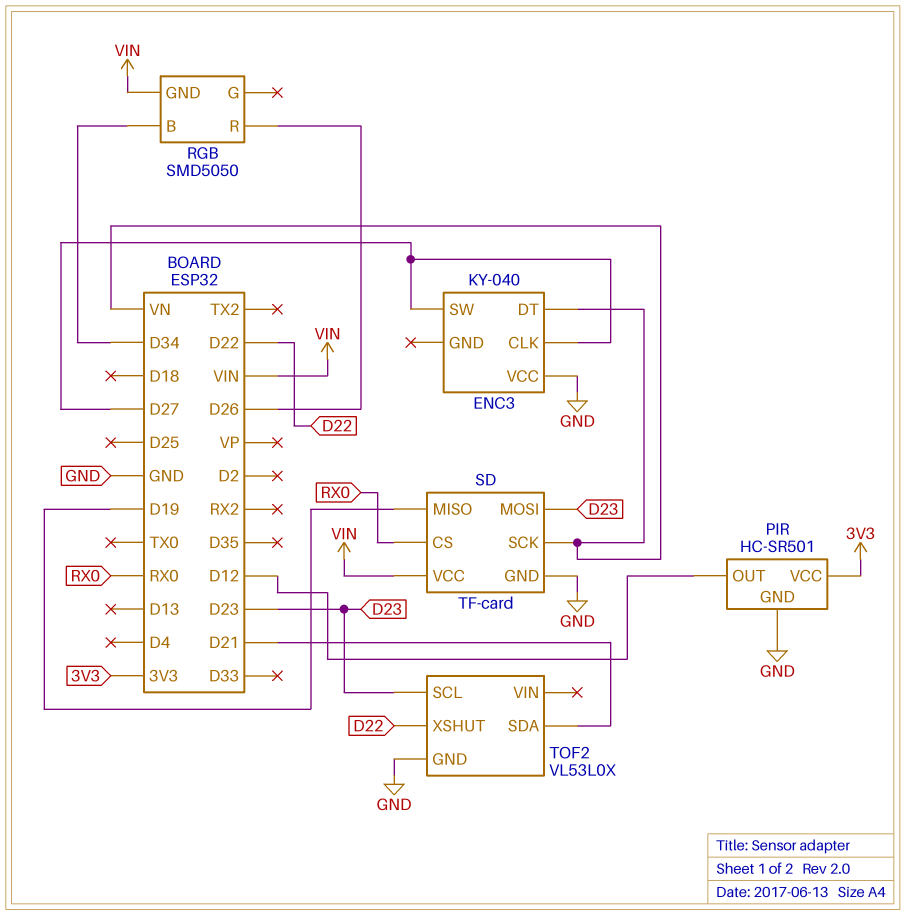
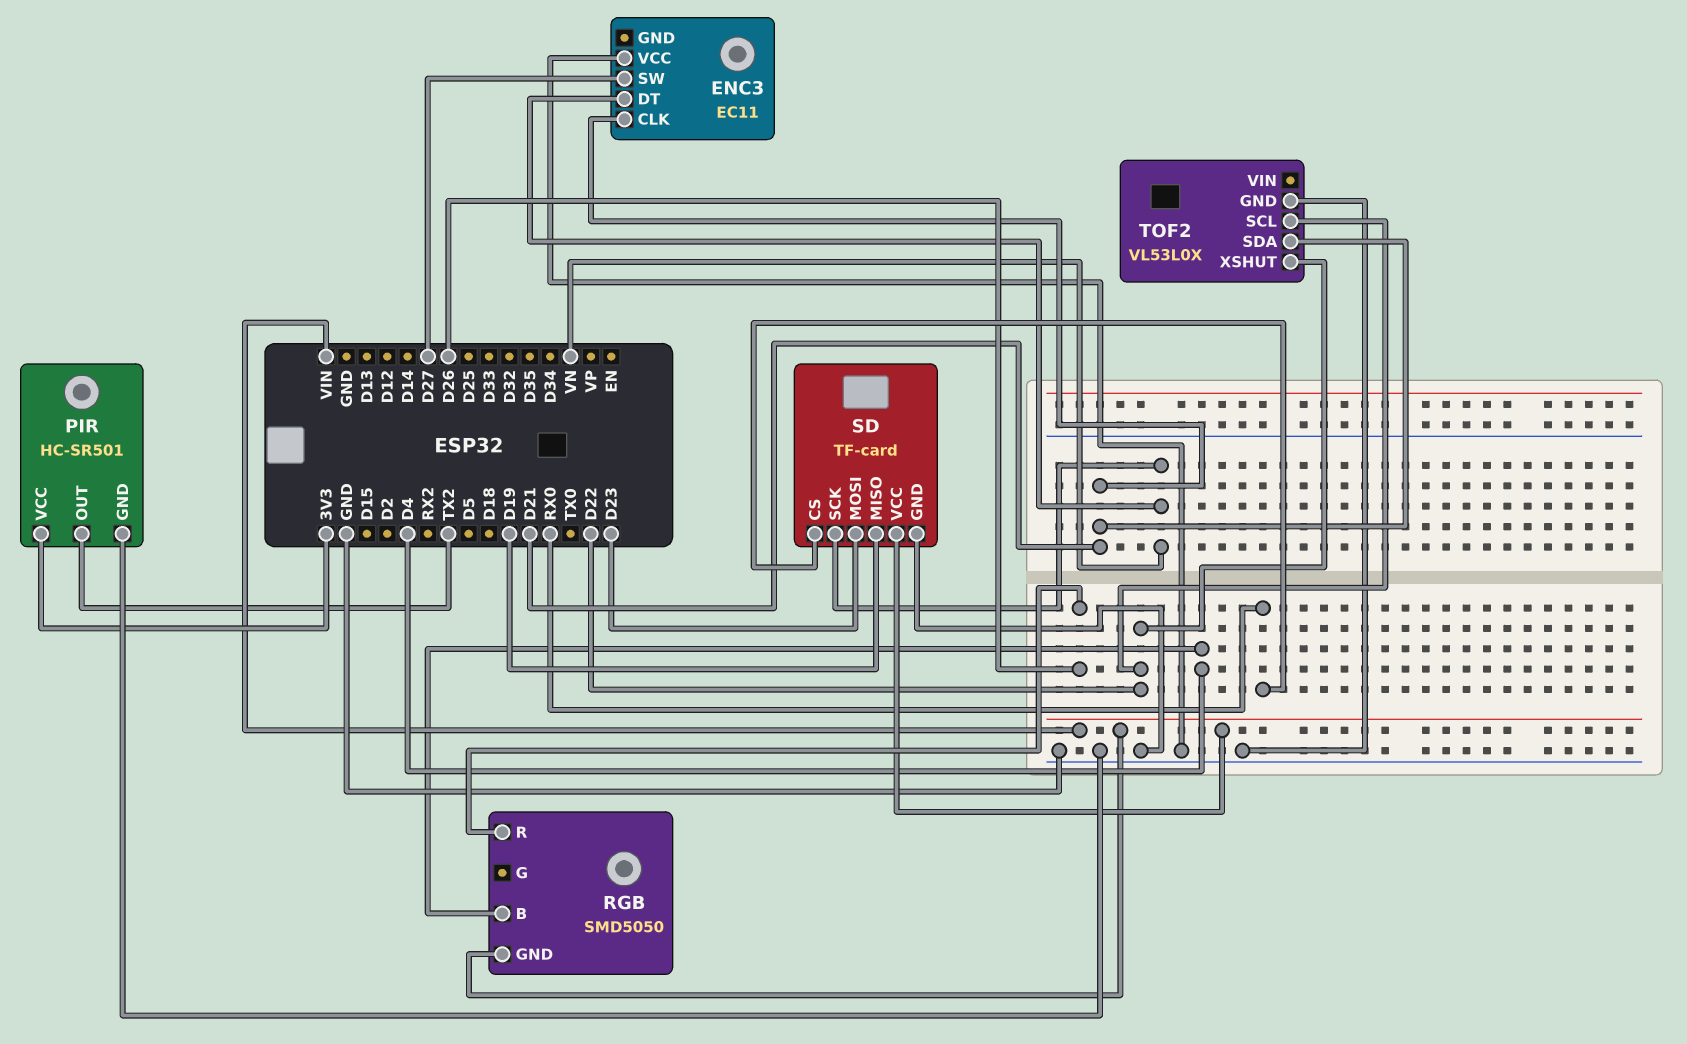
ENC3: KY-040 -> EC11
ENC3 pin CLK: D27 -> D21
PIR pin OUT: D12 -> TX2
RGB pin B: D34 -> D4
TOF2 pin SCL: D23 -> D22

